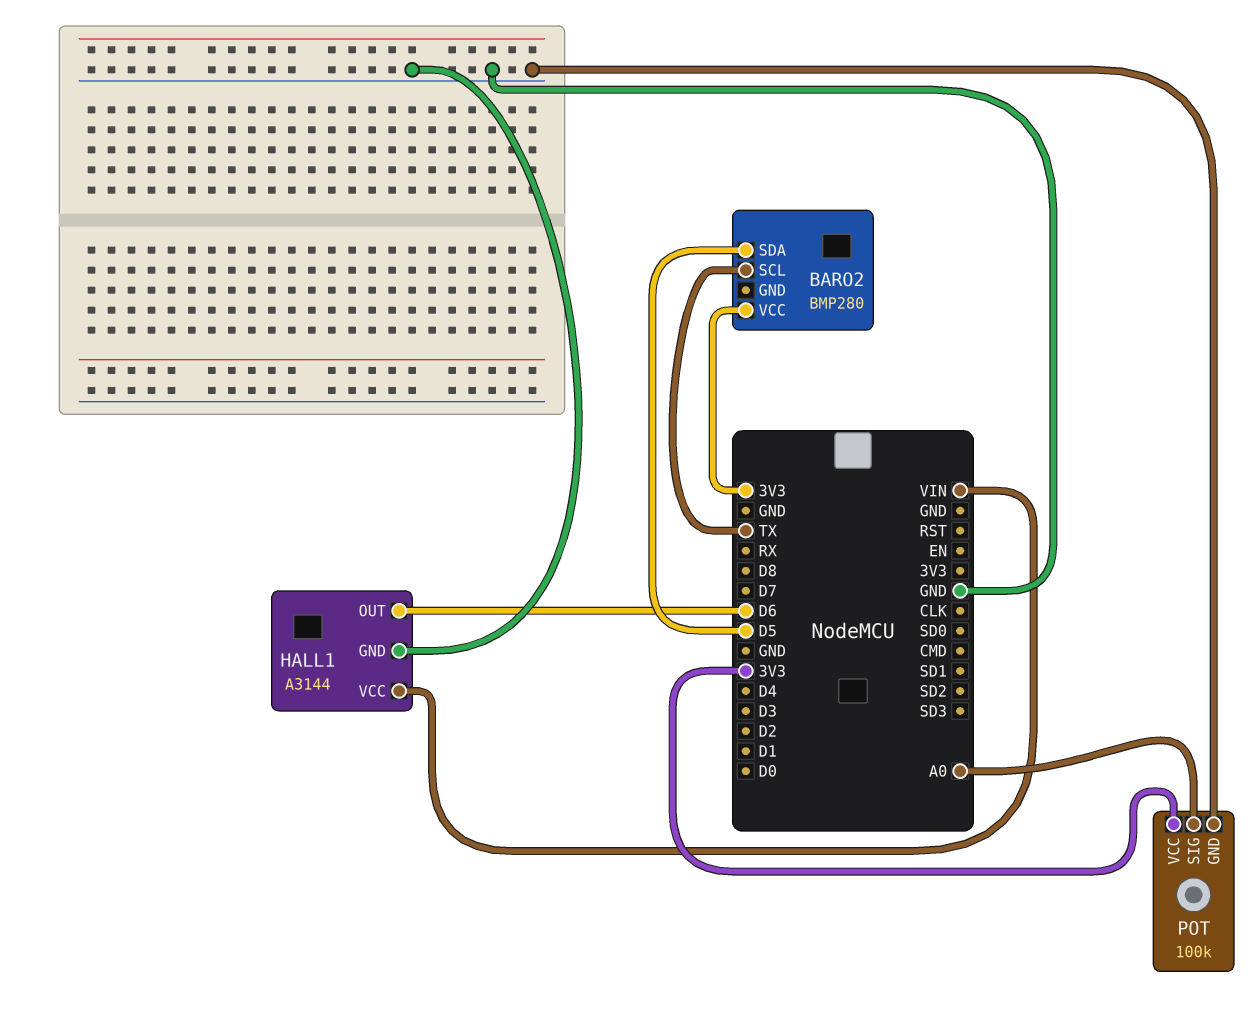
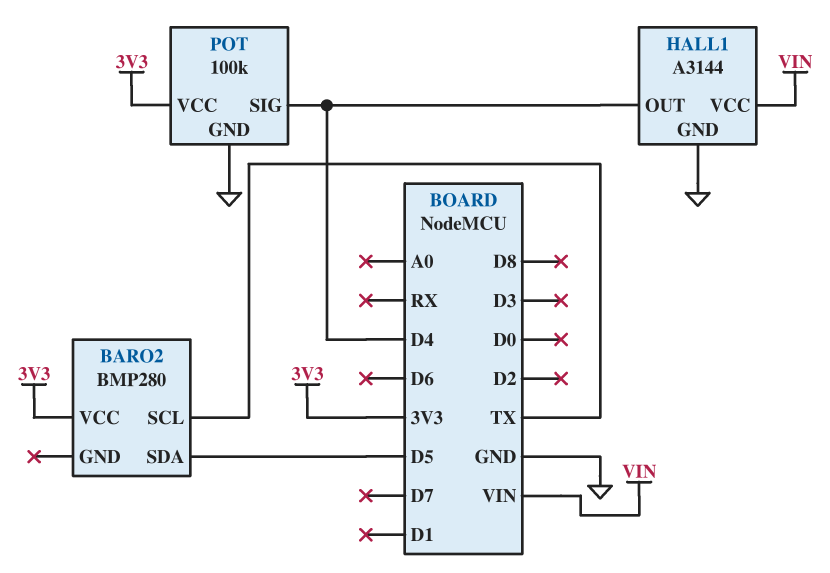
HALL1 pin OUT: D6 -> D4
POT pin SIG: A0 -> D4

